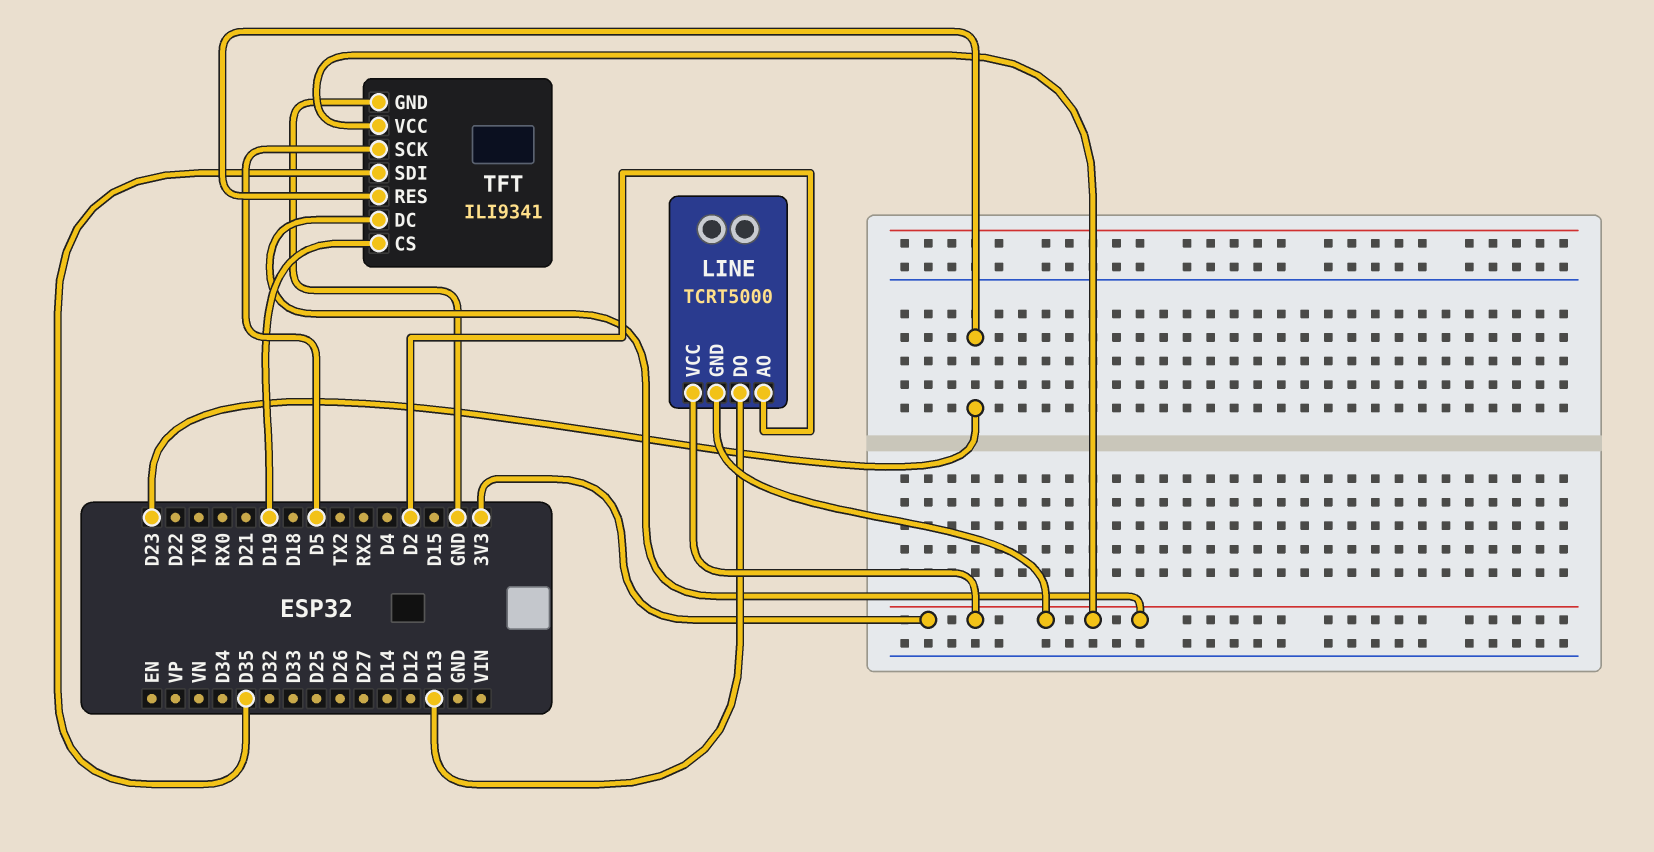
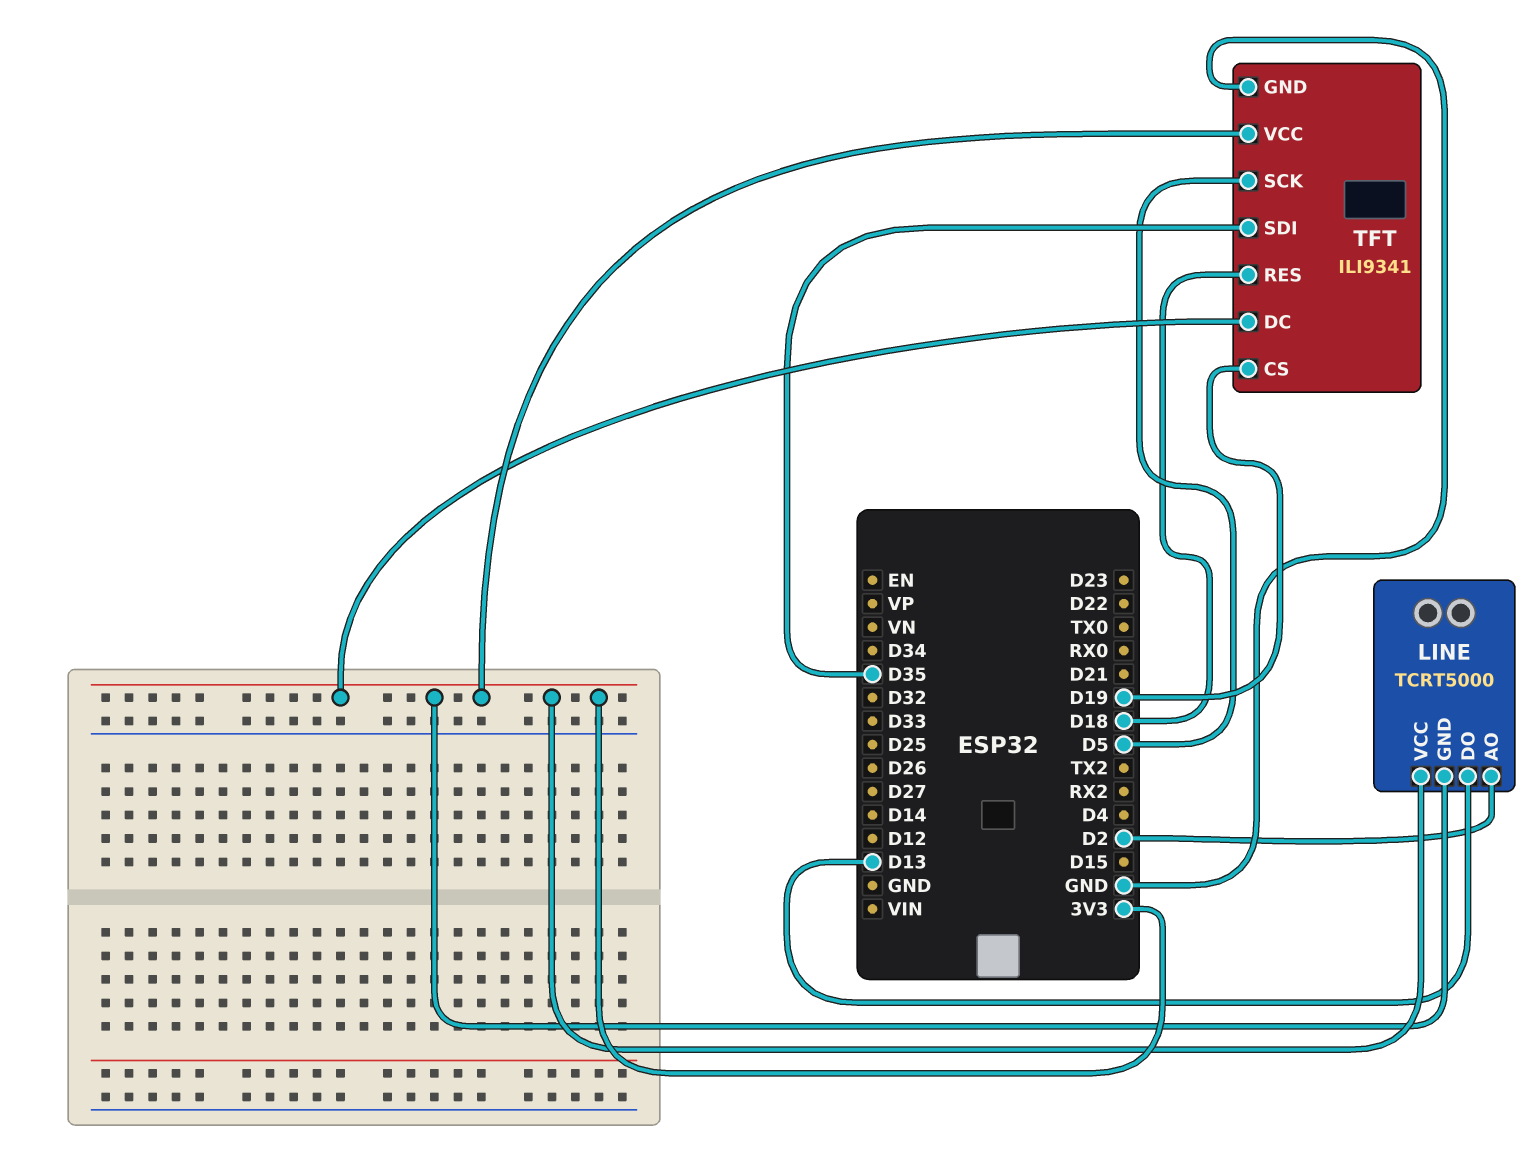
TFT pin RES: D23 -> D18

